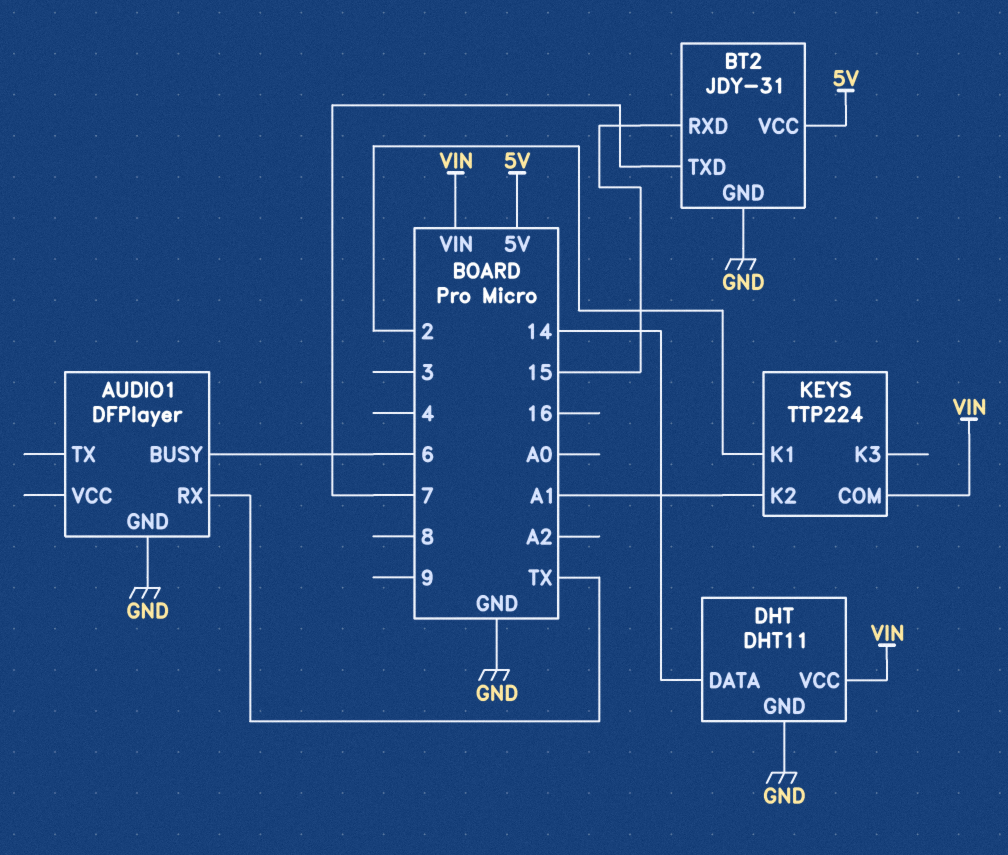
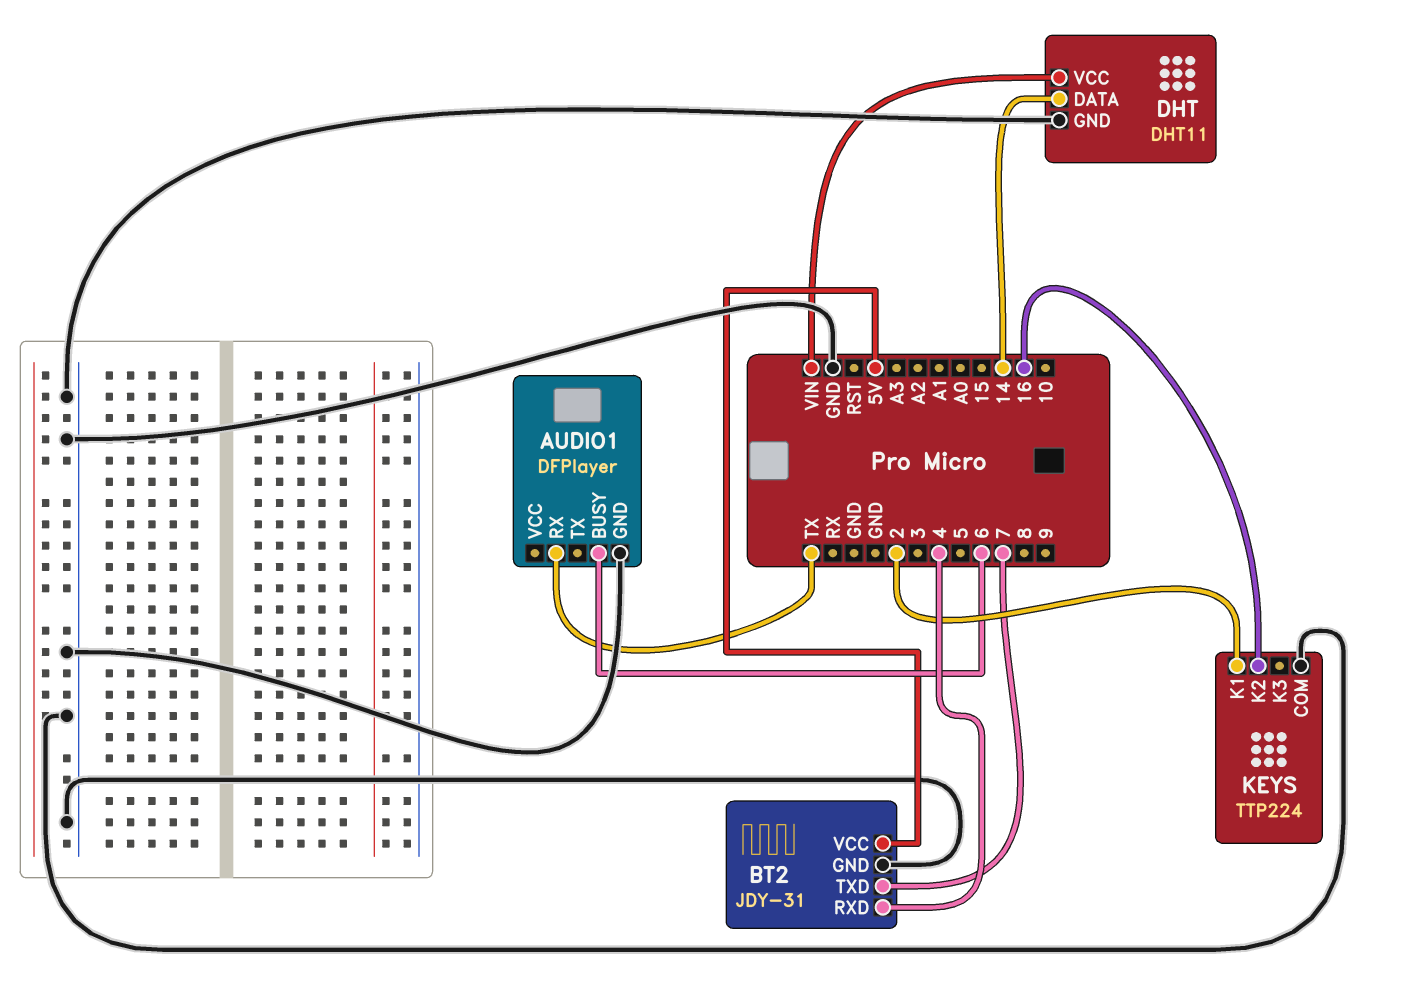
BT2 pin RXD: 15 -> 4
KEYS pin COM: VIN -> GND
KEYS pin K2: A1 -> 16

